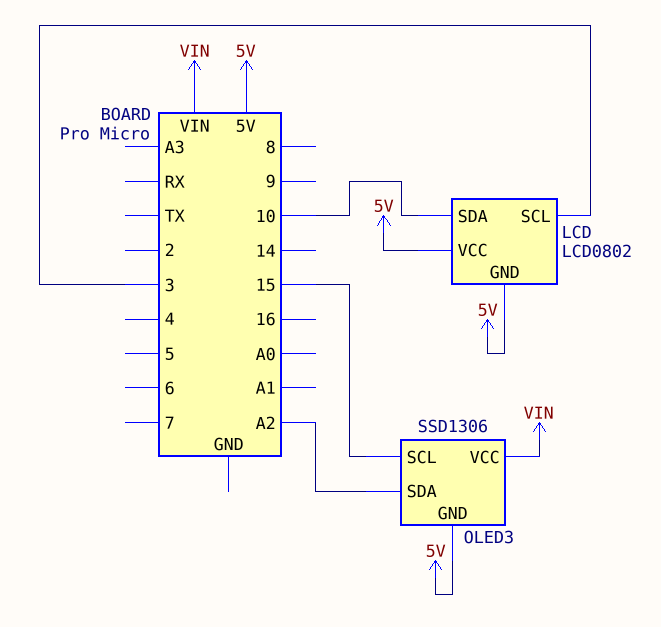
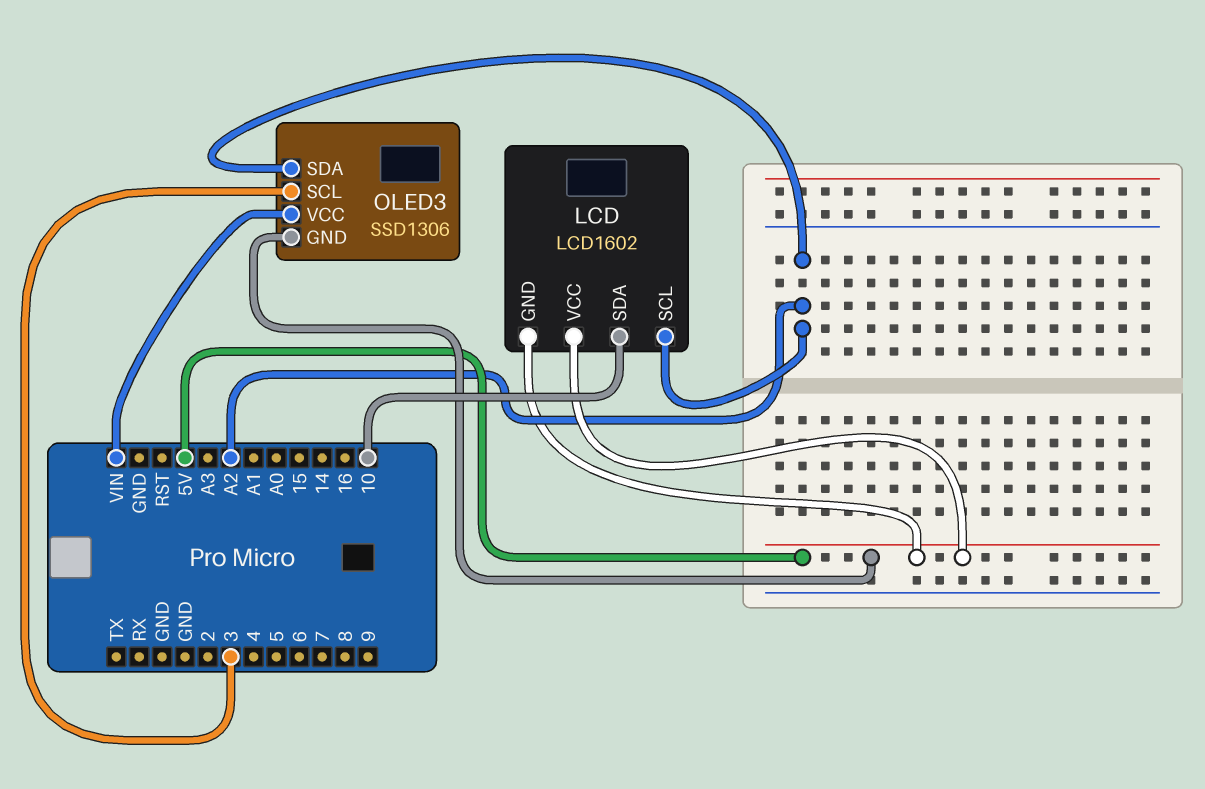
LCD: LCD0802 -> LCD1602
LCD pin SCL: 3 -> A2
OLED3 pin SCL: 15 -> 3

